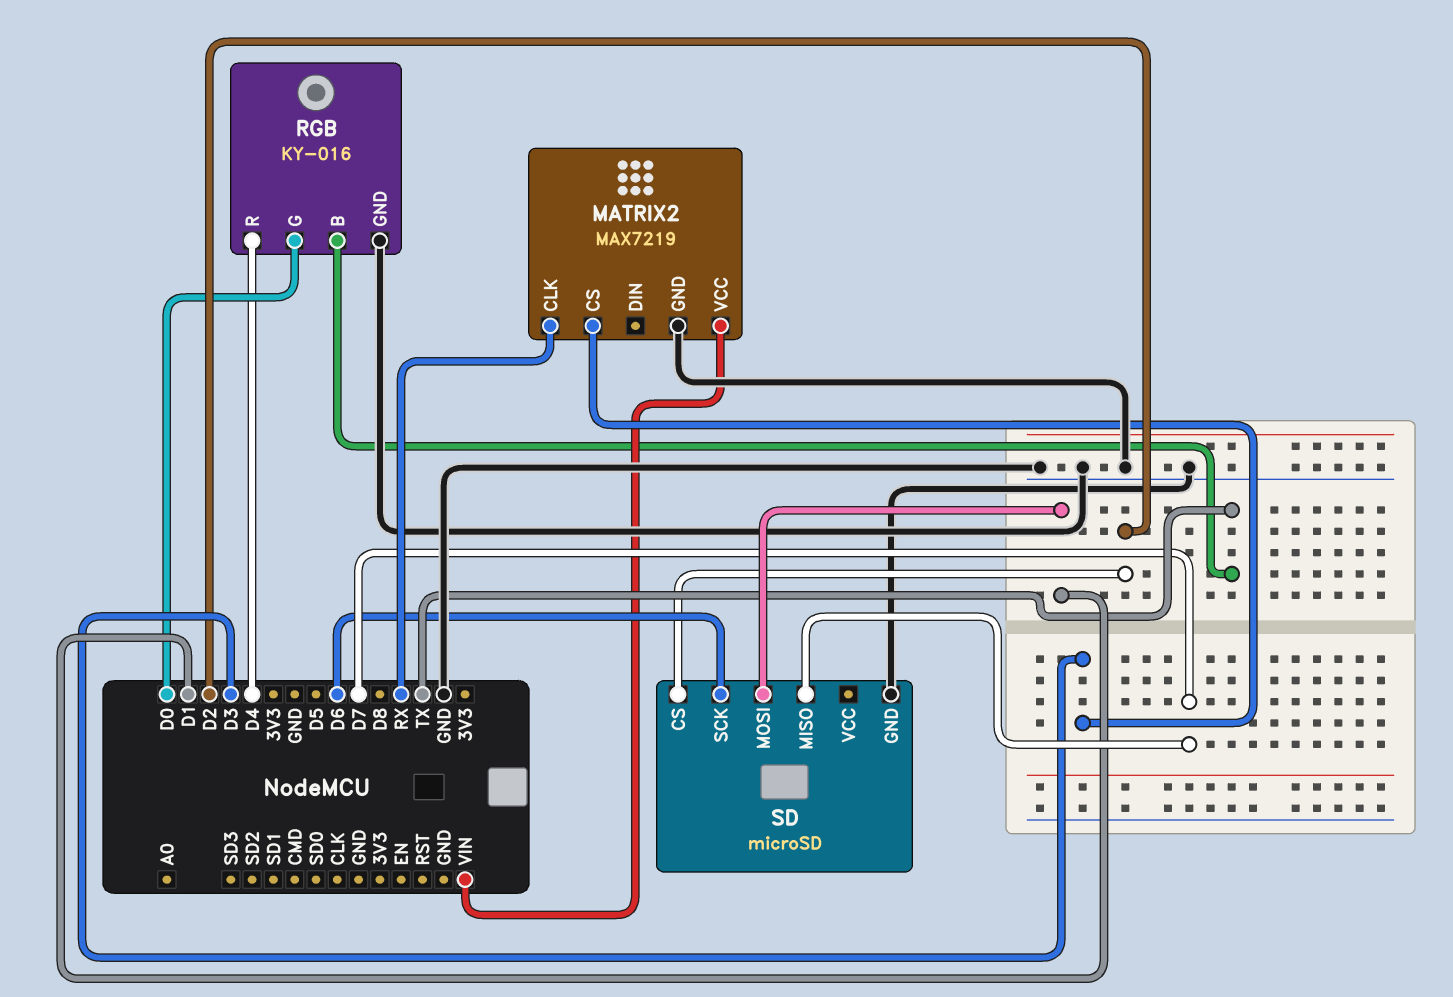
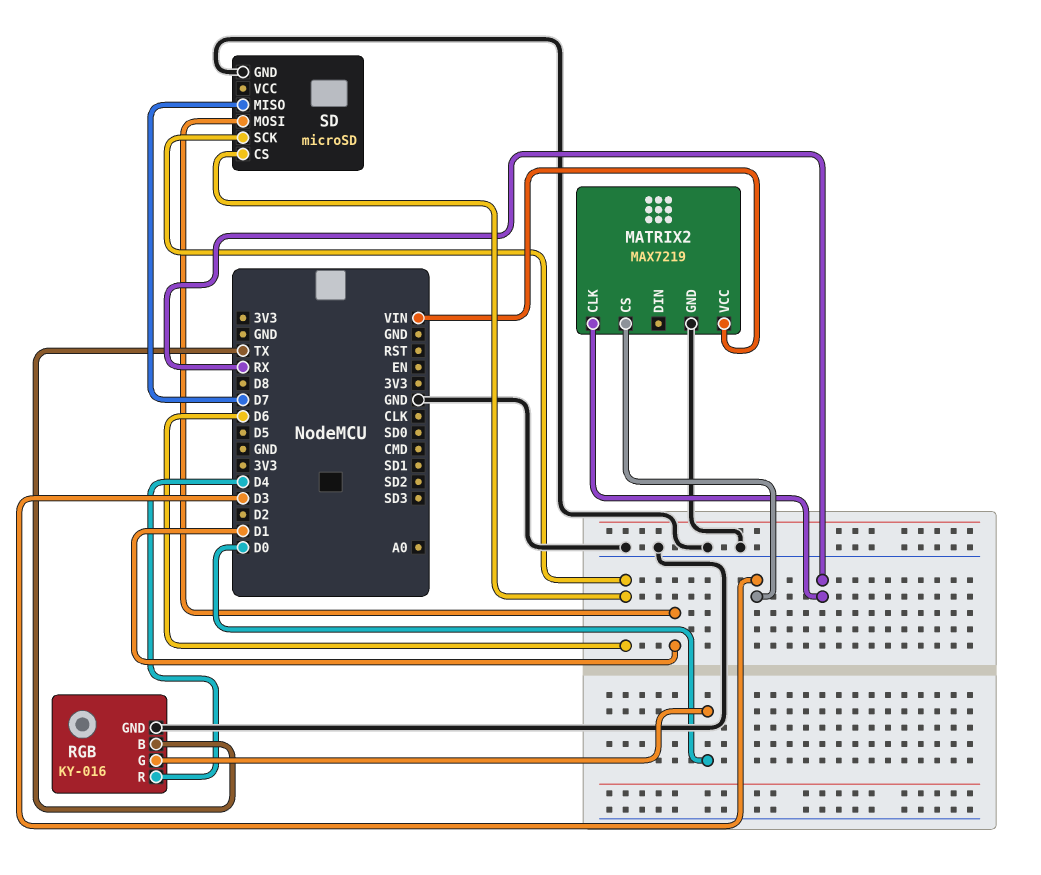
SD pin CS: D2 -> D6

